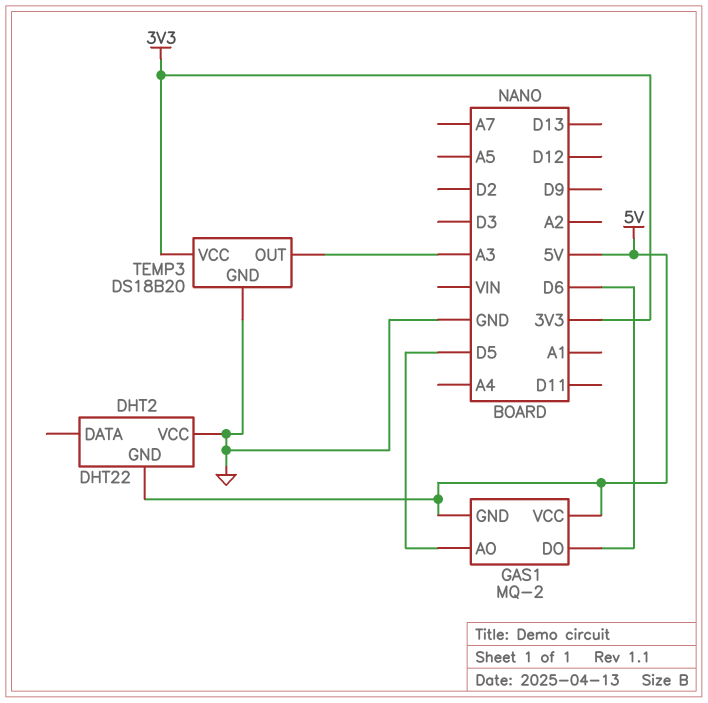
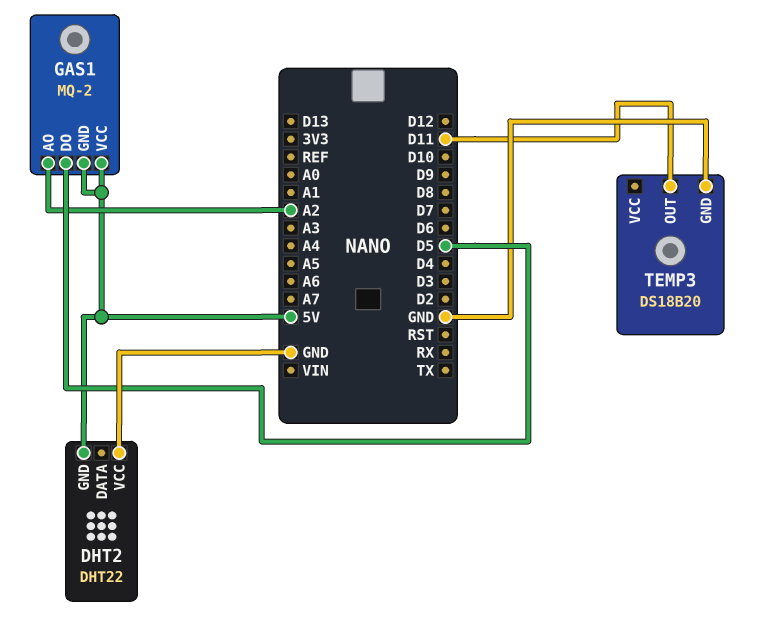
GAS1 pin AO: D5 -> A2
GAS1 pin DO: D6 -> D5
TEMP3 pin OUT: A3 -> D11
TEMP3 pin VCC: 3V3 -> none

